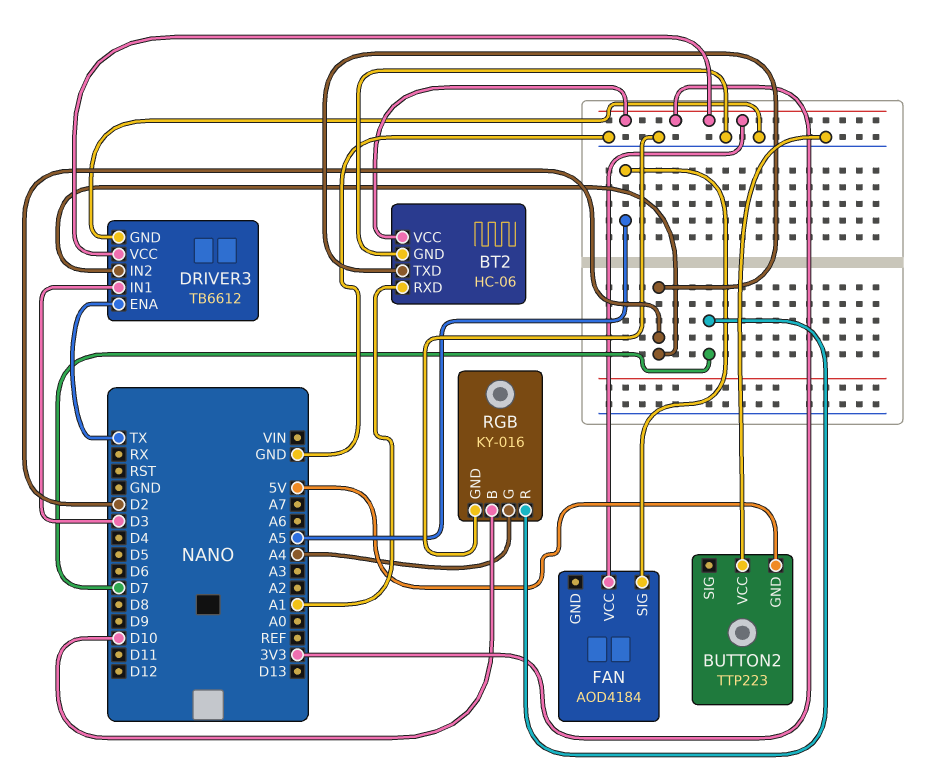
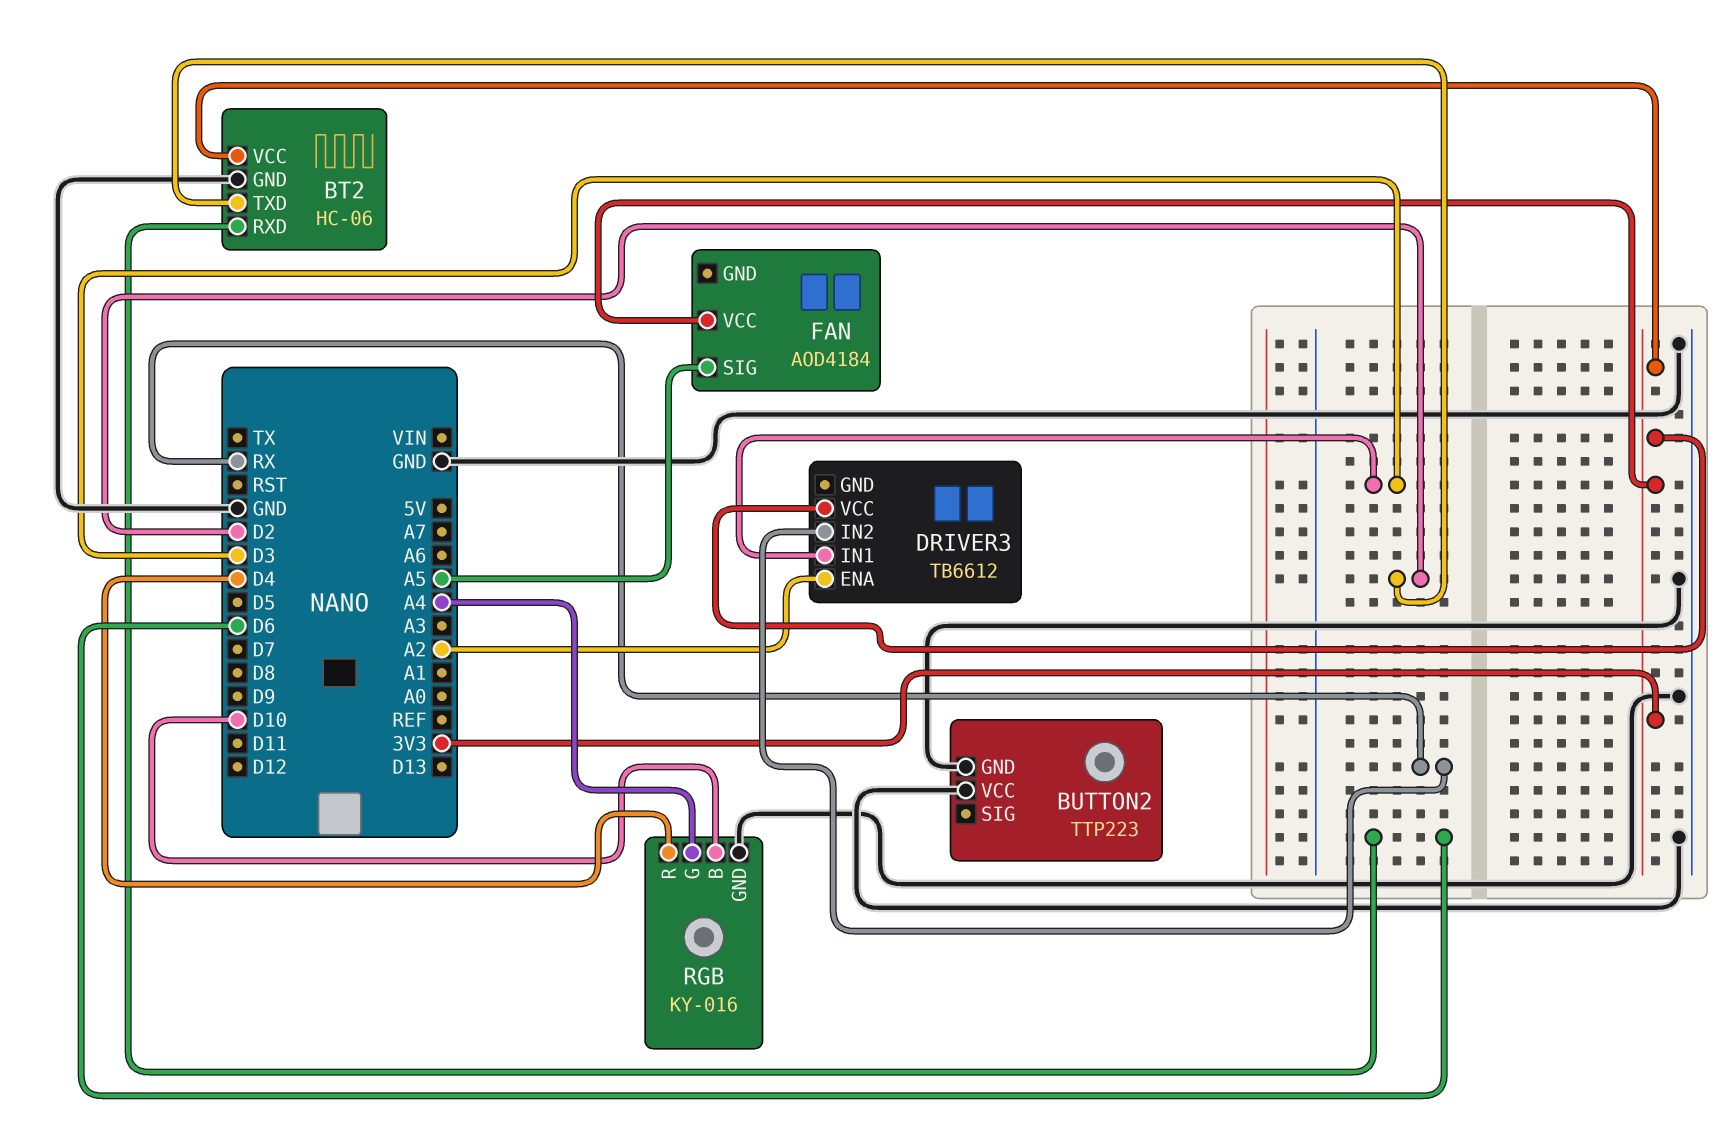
BT2 pin RXD: A1 -> D6
BUTTON2 pin GND: 5V -> GND
DRIVER3 pin ENA: TX -> A2
DRIVER3 pin GND: GND -> none
DRIVER3 pin IN2: D2 -> RX
RGB pin R: D7 -> D4

